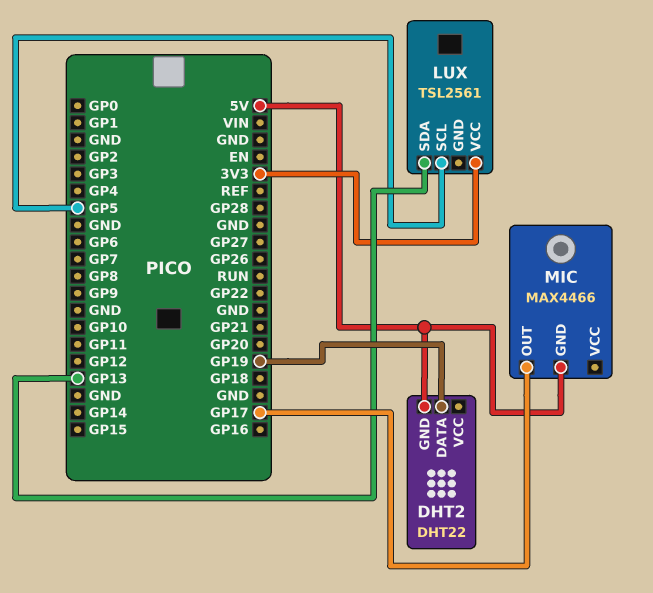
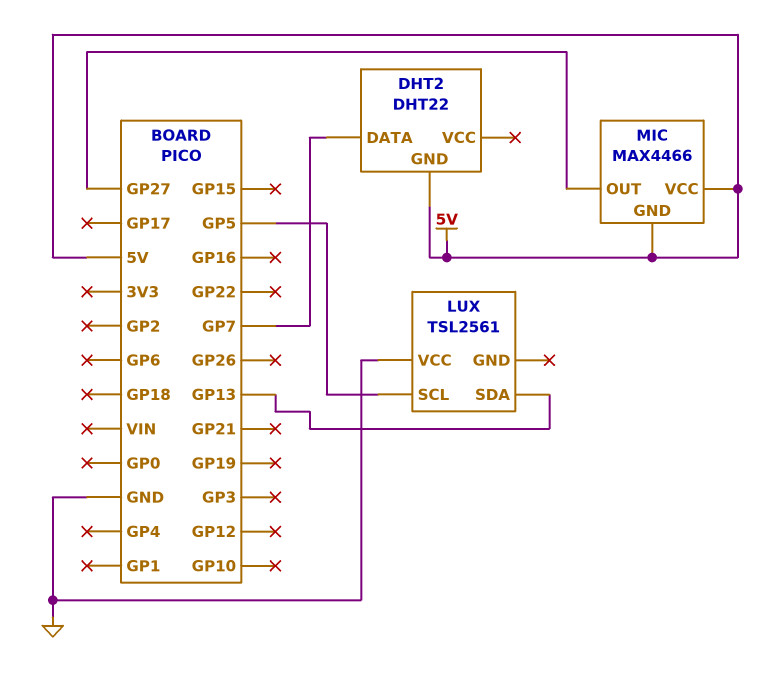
DHT2 pin DATA: GP19 -> GP7
LUX pin VCC: 3V3 -> GND
MIC pin OUT: GP17 -> GP27
MIC pin VCC: none -> 5V

